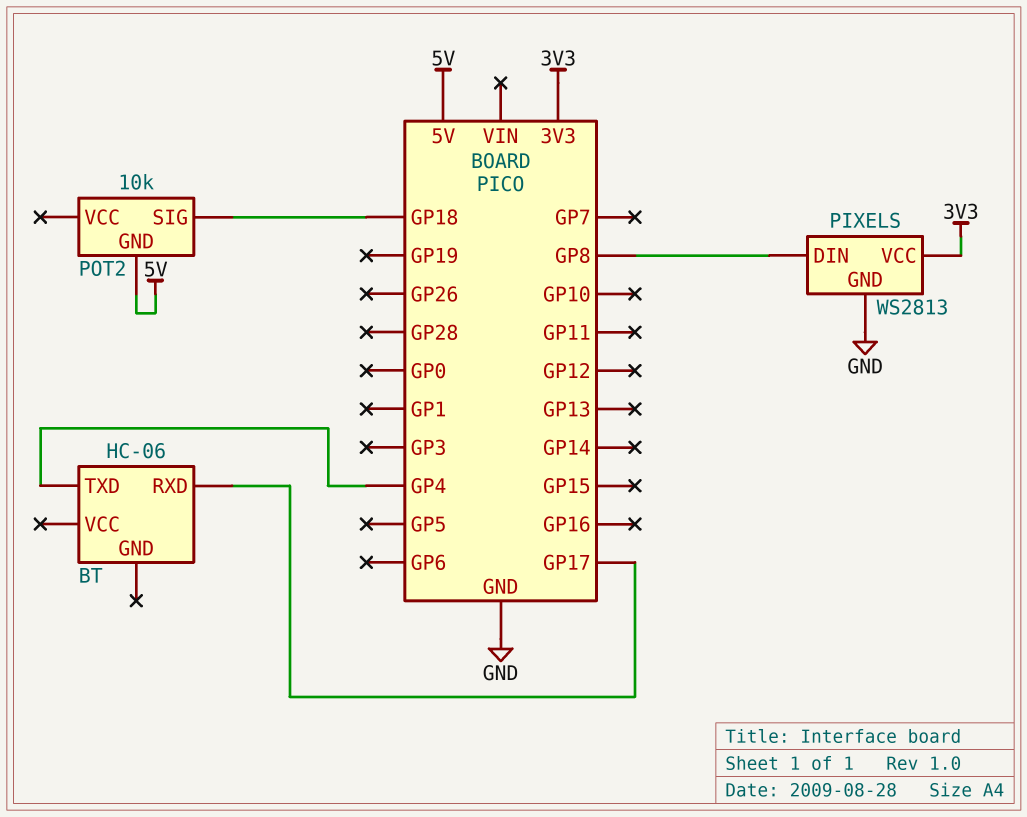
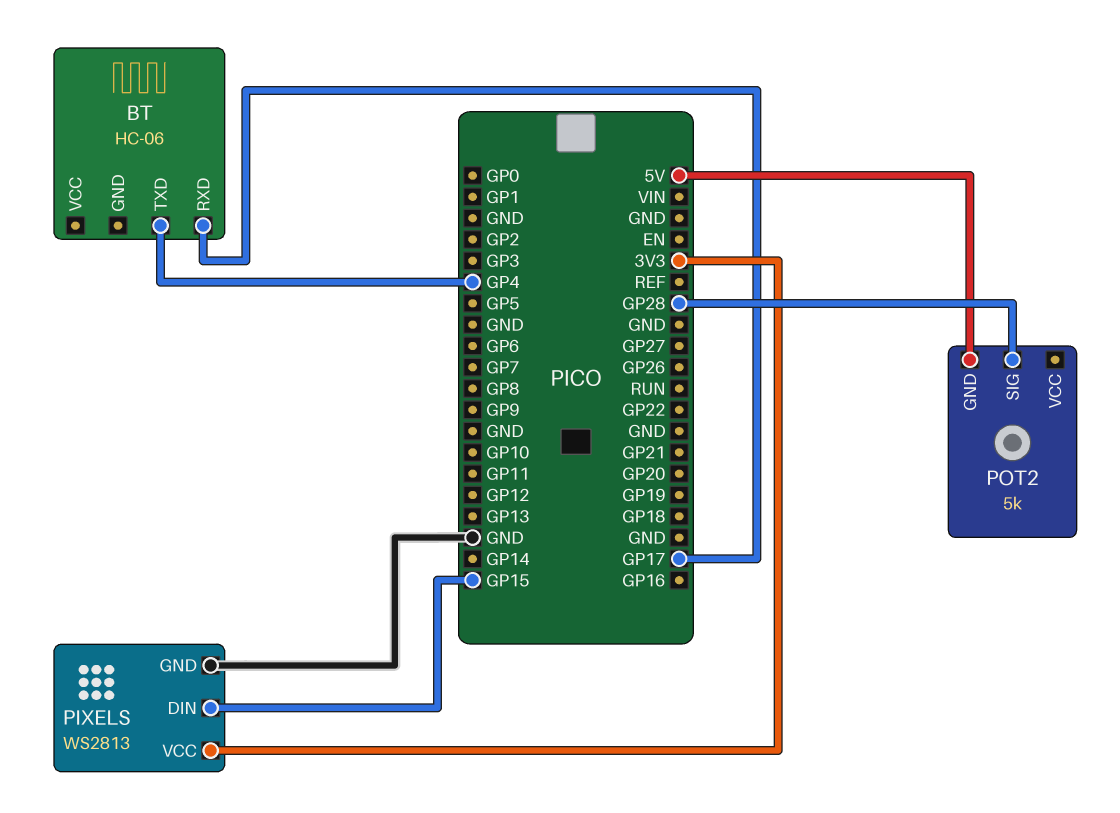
PIXELS pin DIN: GP8 -> GP15
POT2: 10k -> 5k
POT2 pin SIG: GP18 -> GP28

